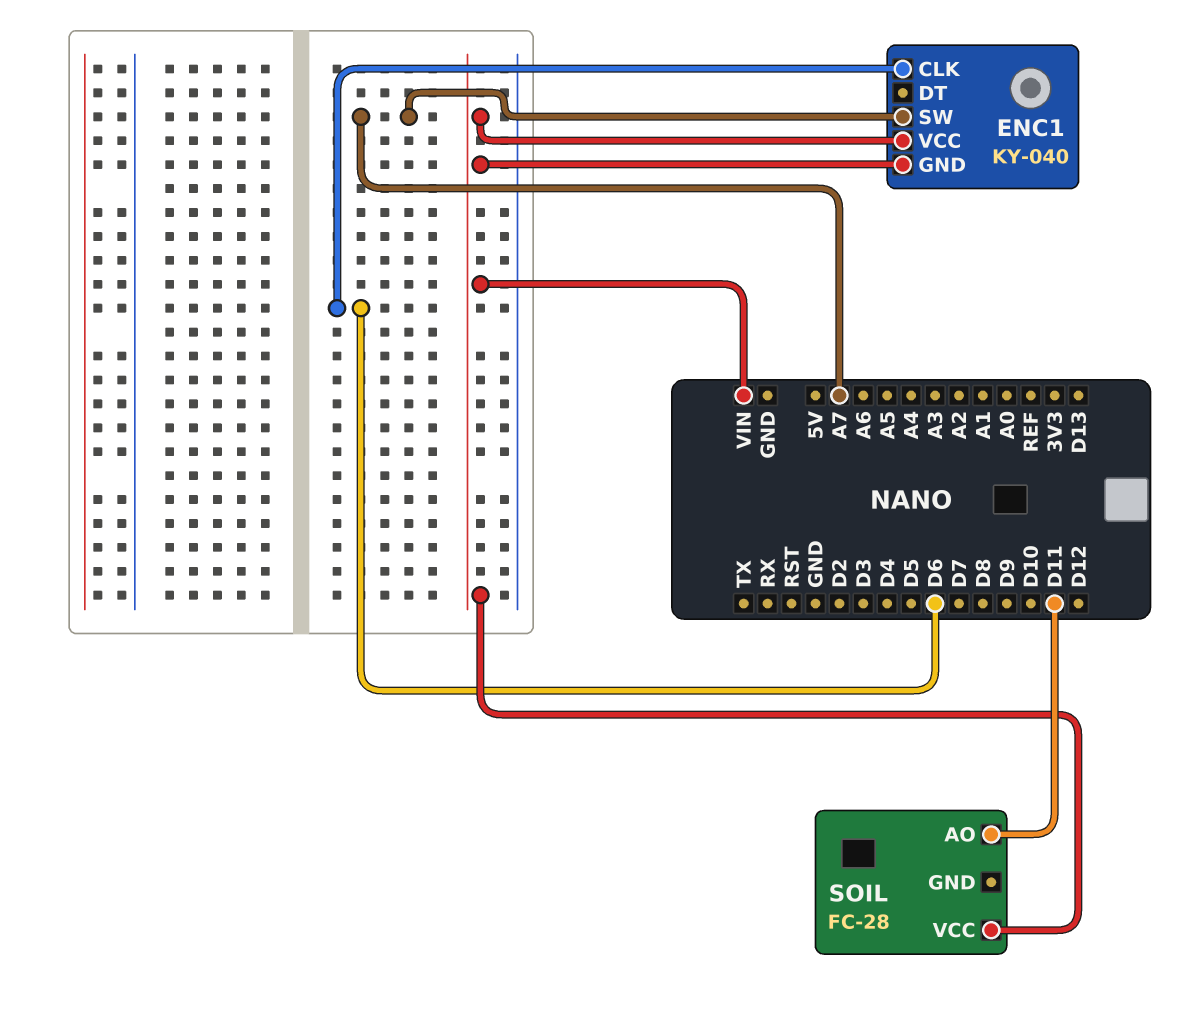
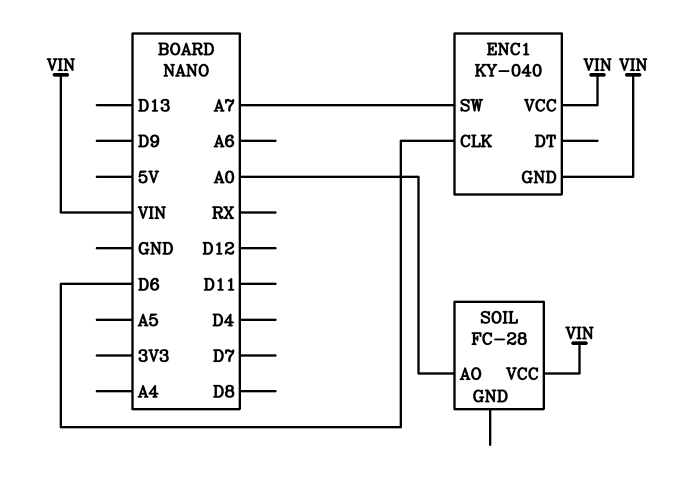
SOIL pin AO: D11 -> A0

